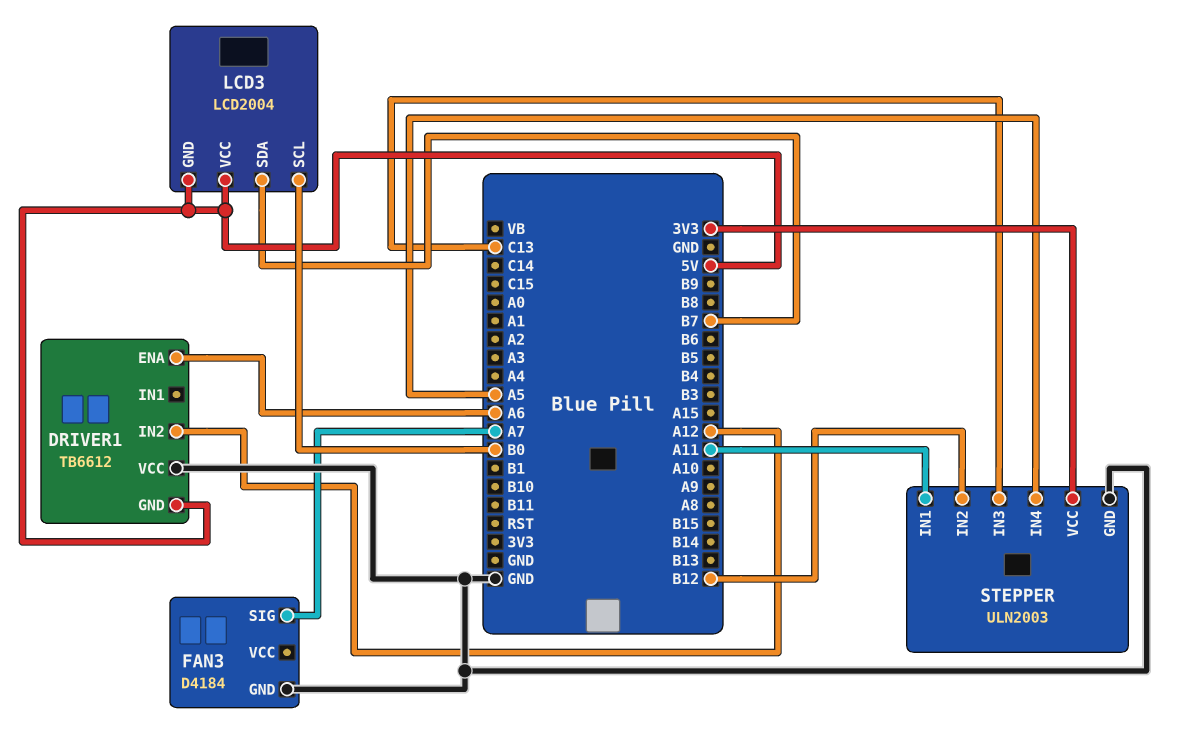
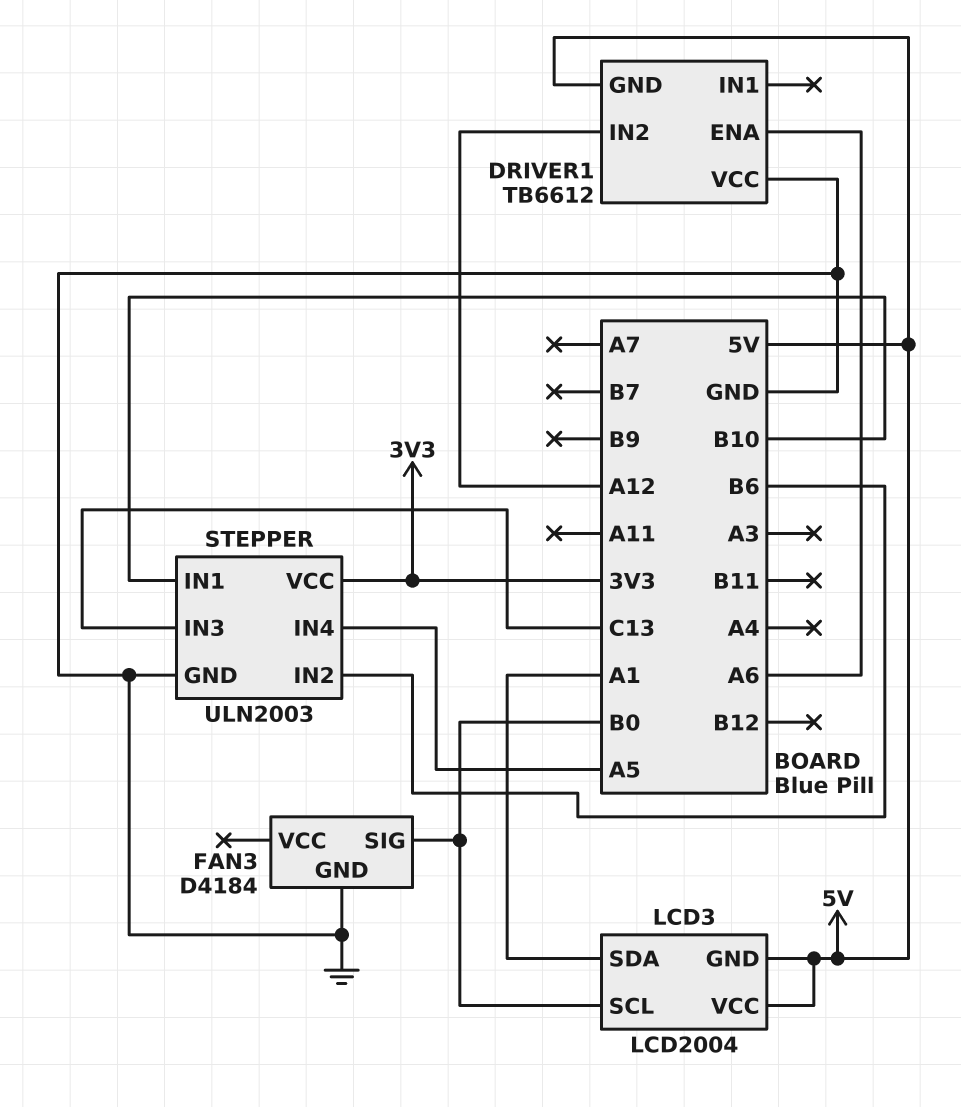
FAN3 pin SIG: A7 -> B0
LCD3 pin SDA: B7 -> A1
STEPPER pin IN1: A11 -> B10
STEPPER pin IN2: B12 -> B6

